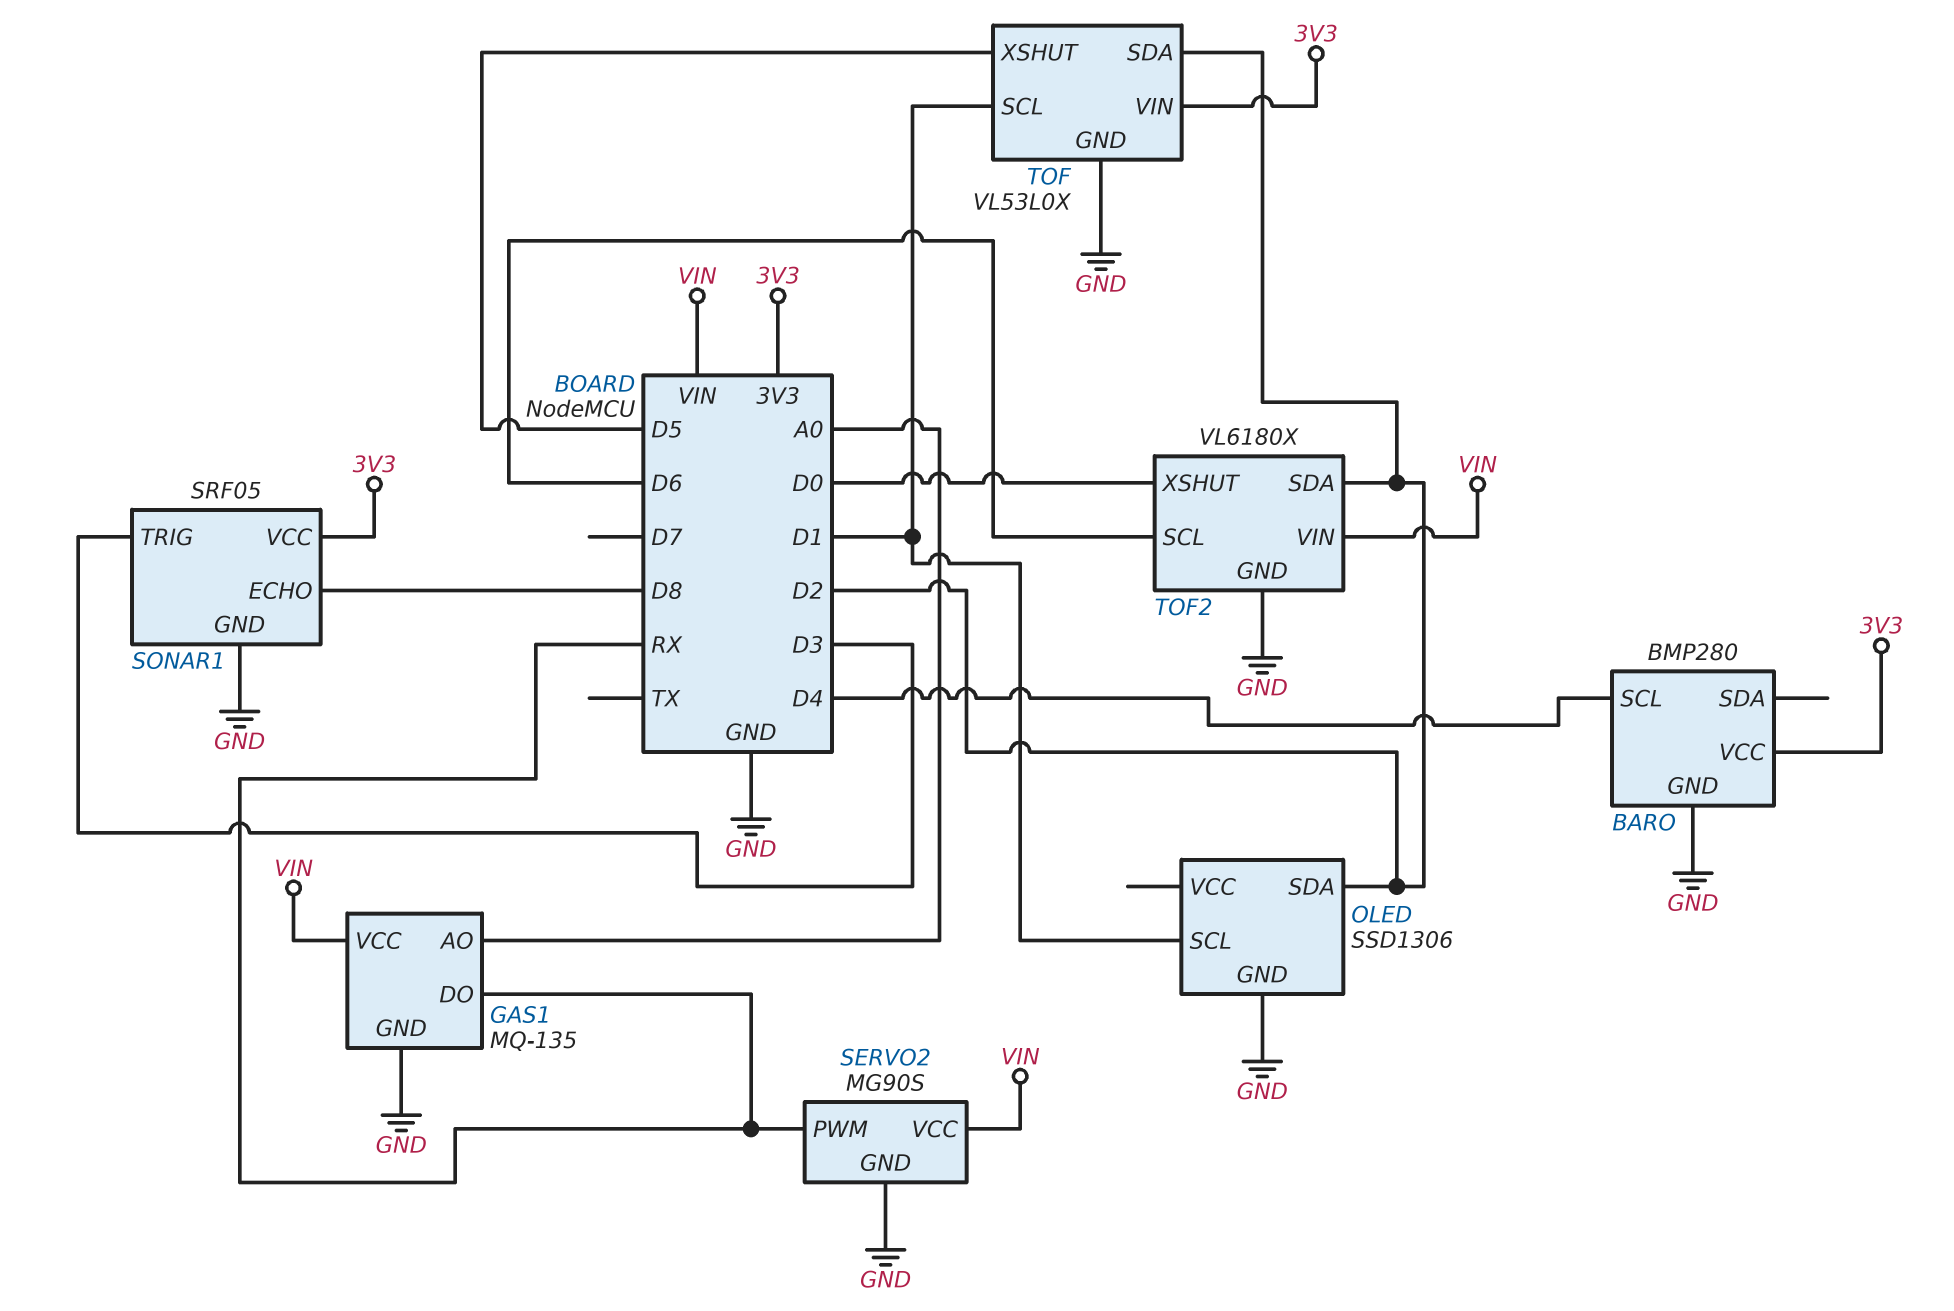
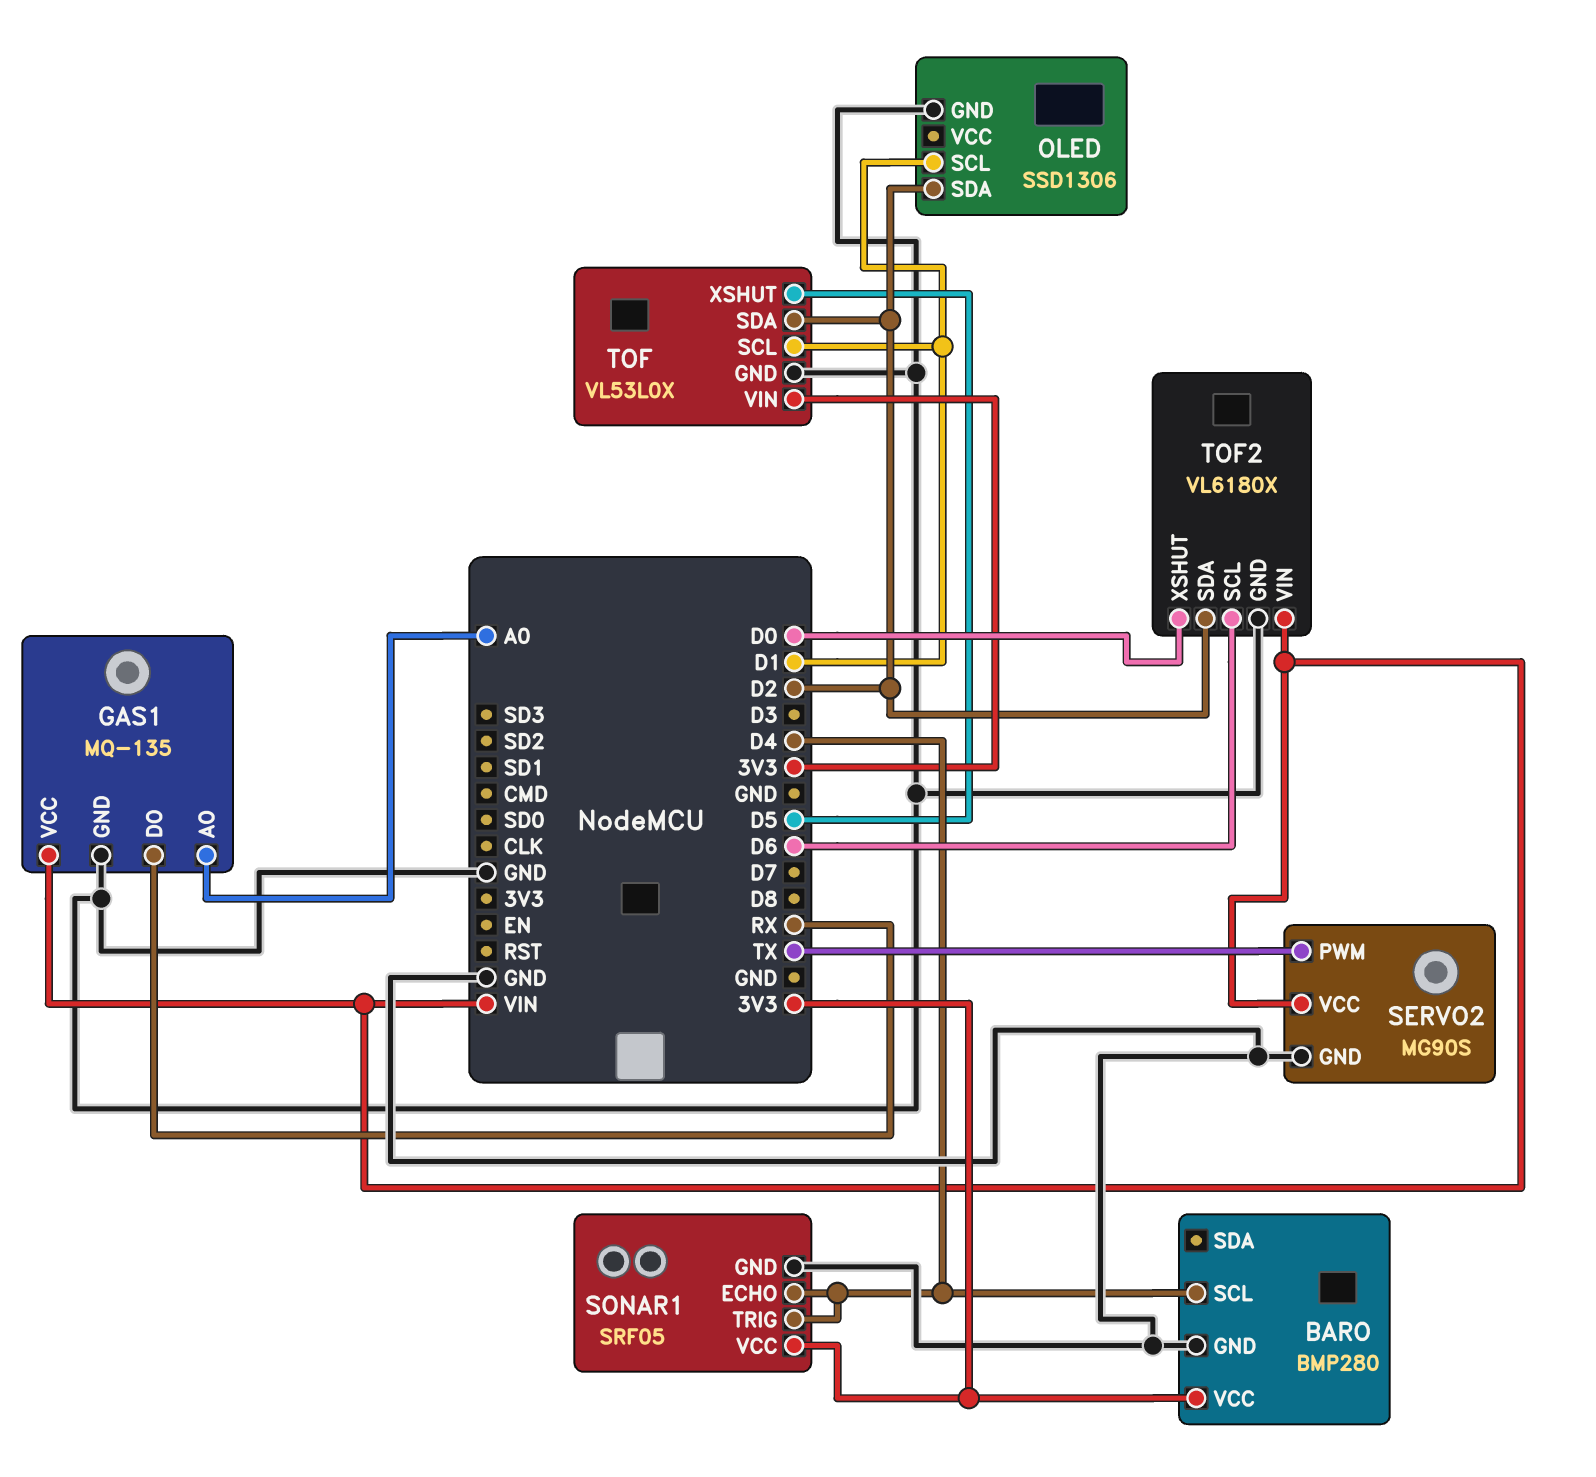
SERVO2 pin PWM: RX -> TX
SONAR1 pin ECHO: D8 -> D4
SONAR1 pin TRIG: D3 -> D4

